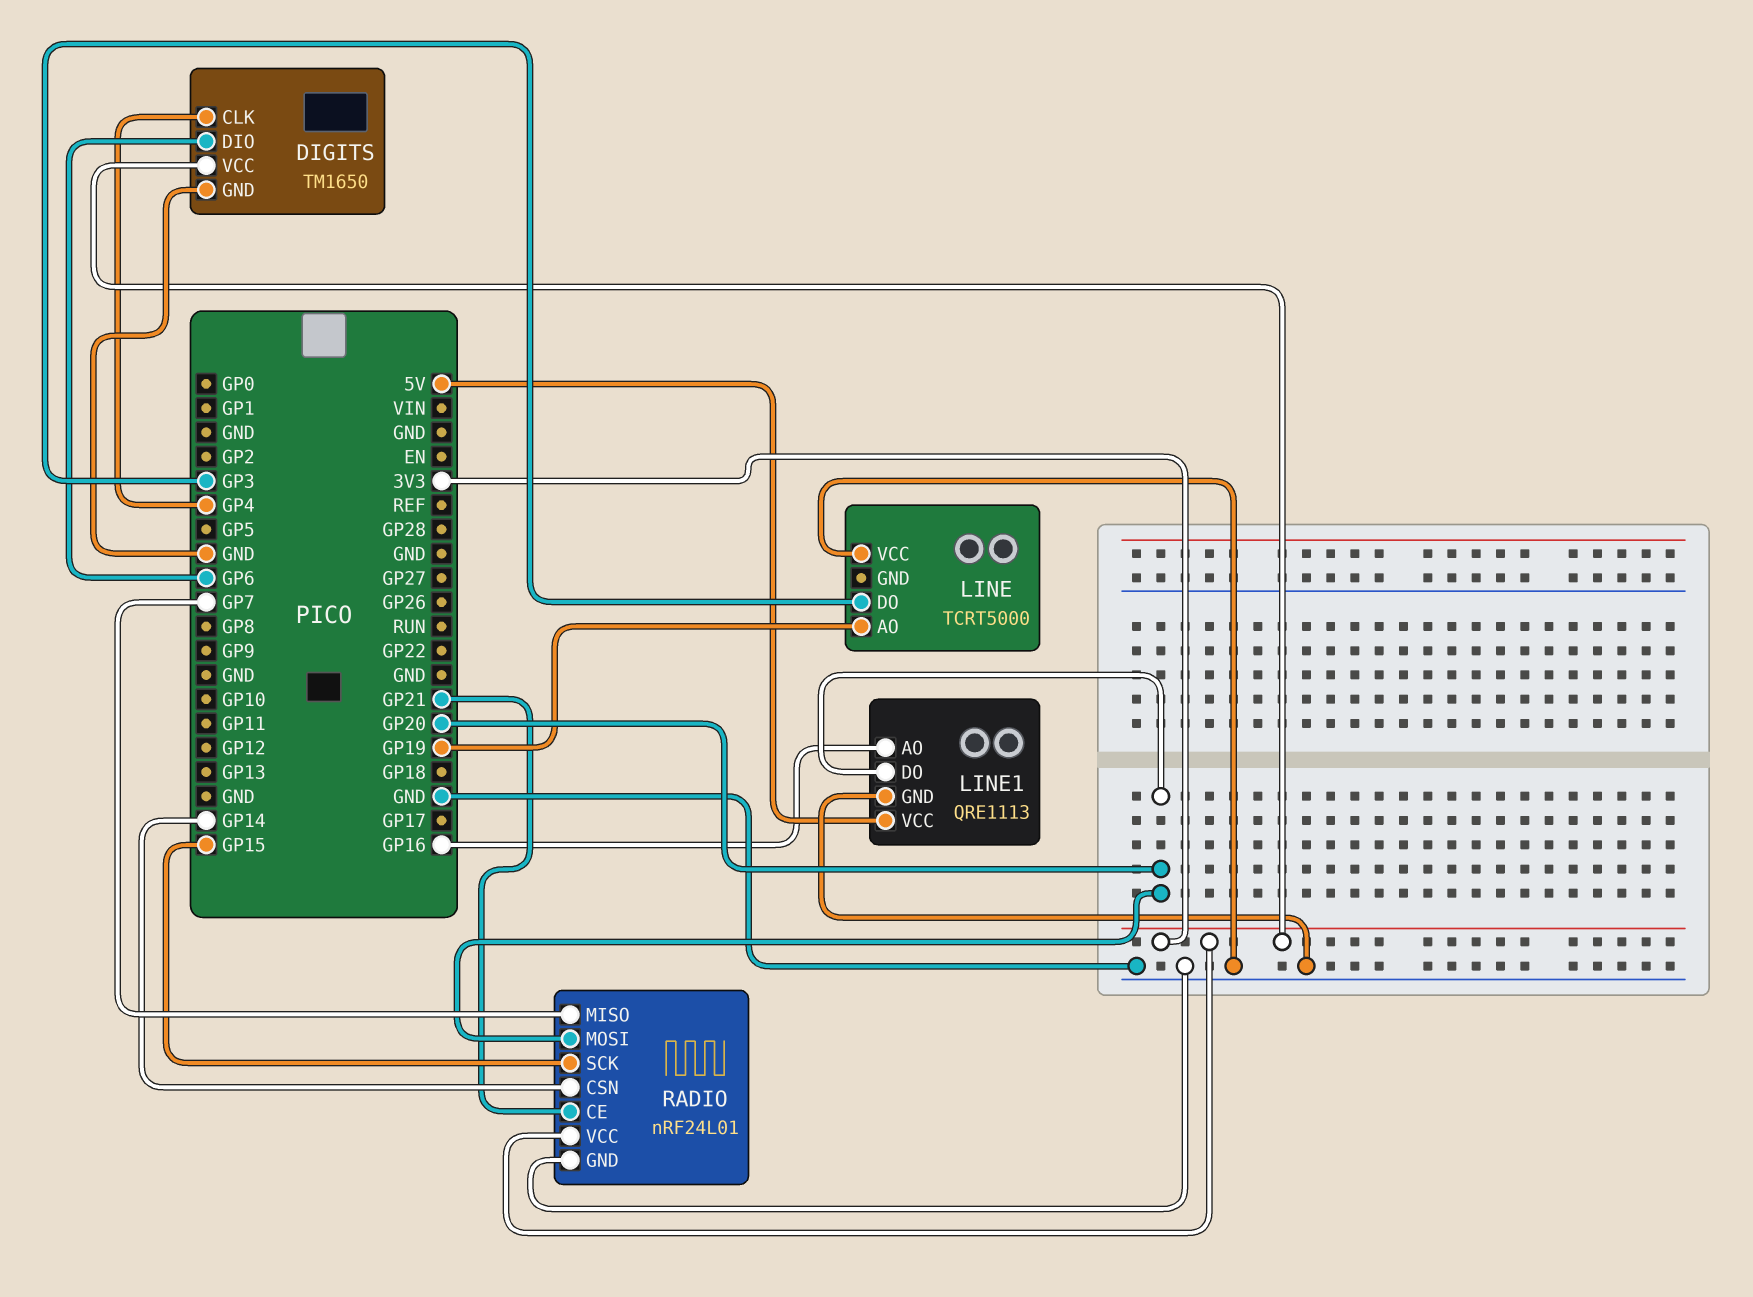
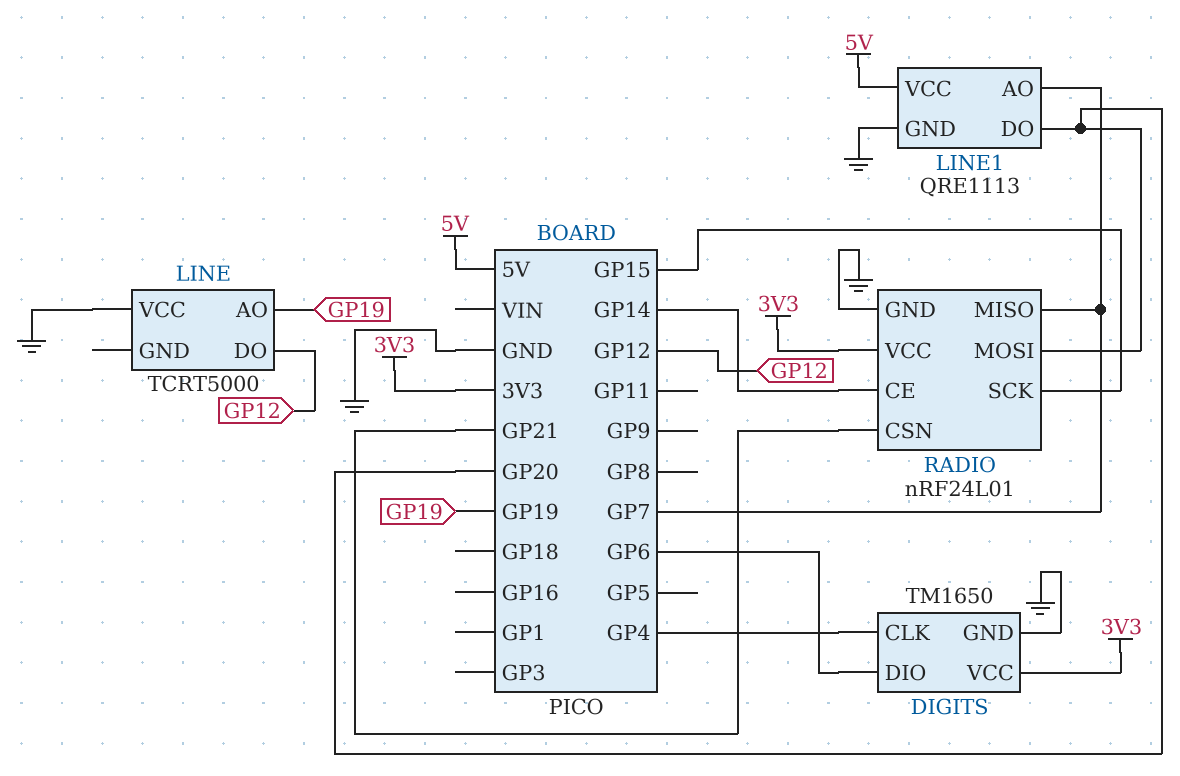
LINE pin DO: GP3 -> GP12
LINE1 pin AO: GP16 -> GP7
RADIO pin CE: GP21 -> GP14
RADIO pin CSN: GP14 -> GP21

